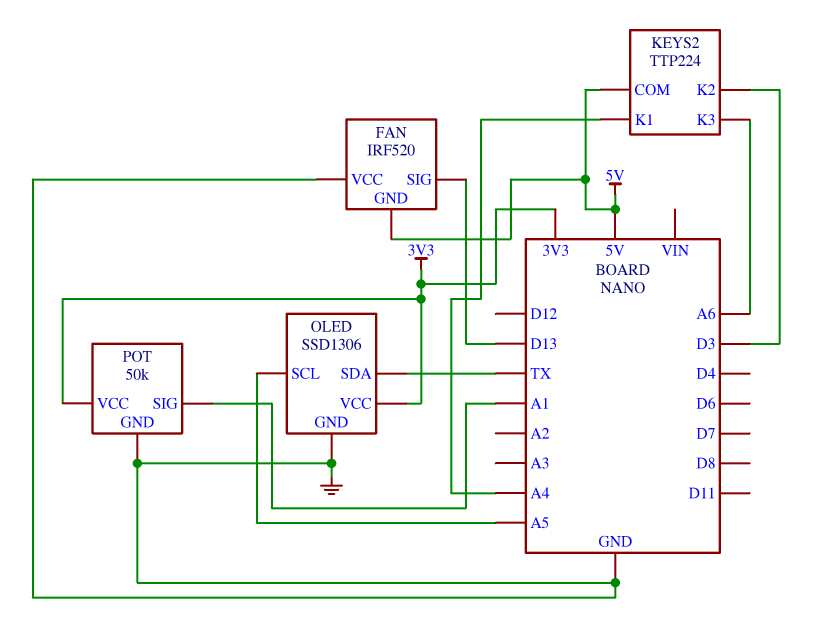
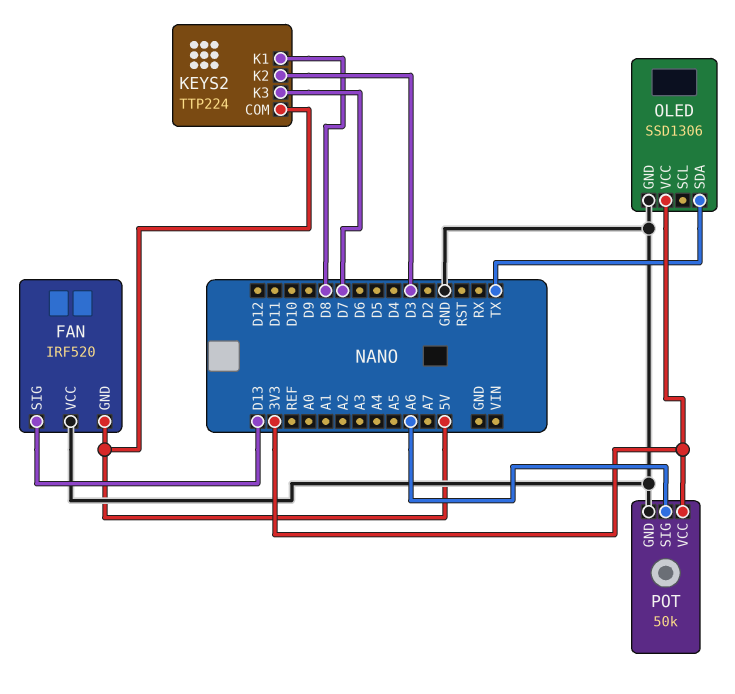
KEYS2 pin K1: A4 -> D8
KEYS2 pin K3: A6 -> D7
OLED pin SCL: A5 -> none
POT pin SIG: A1 -> A6

